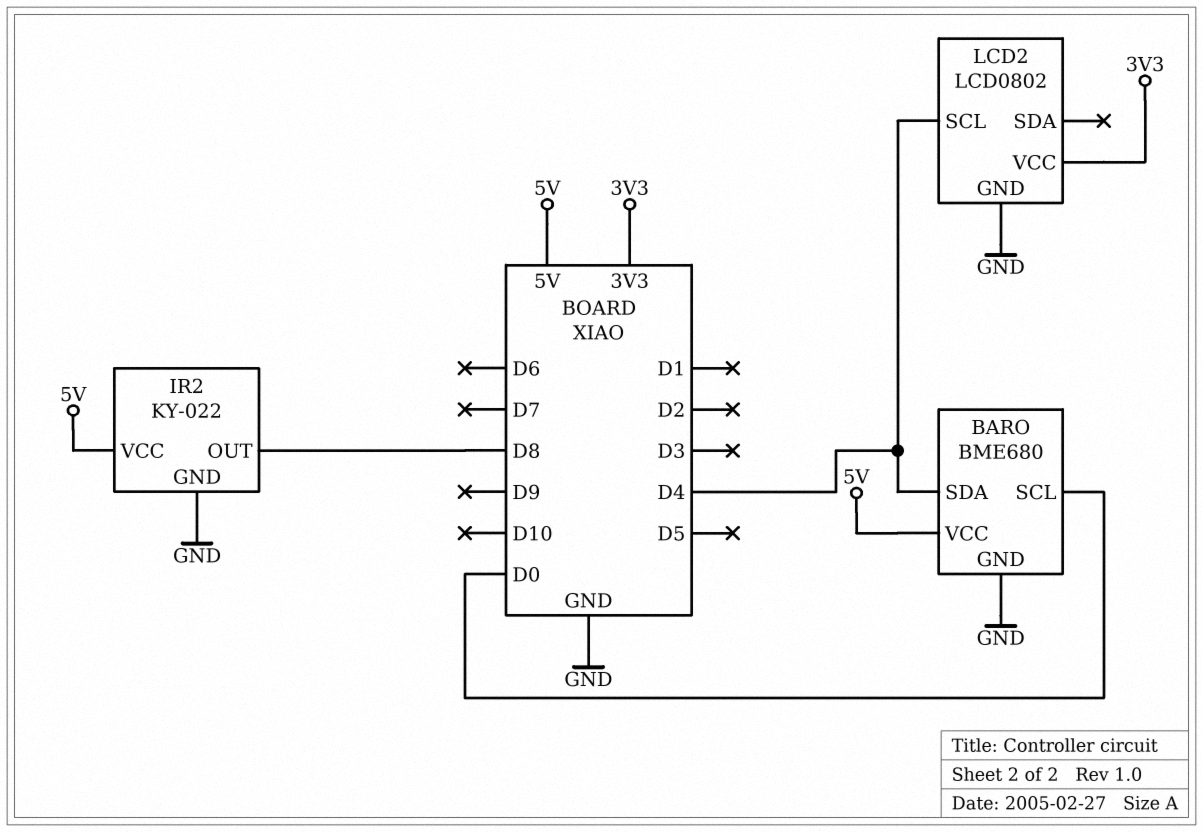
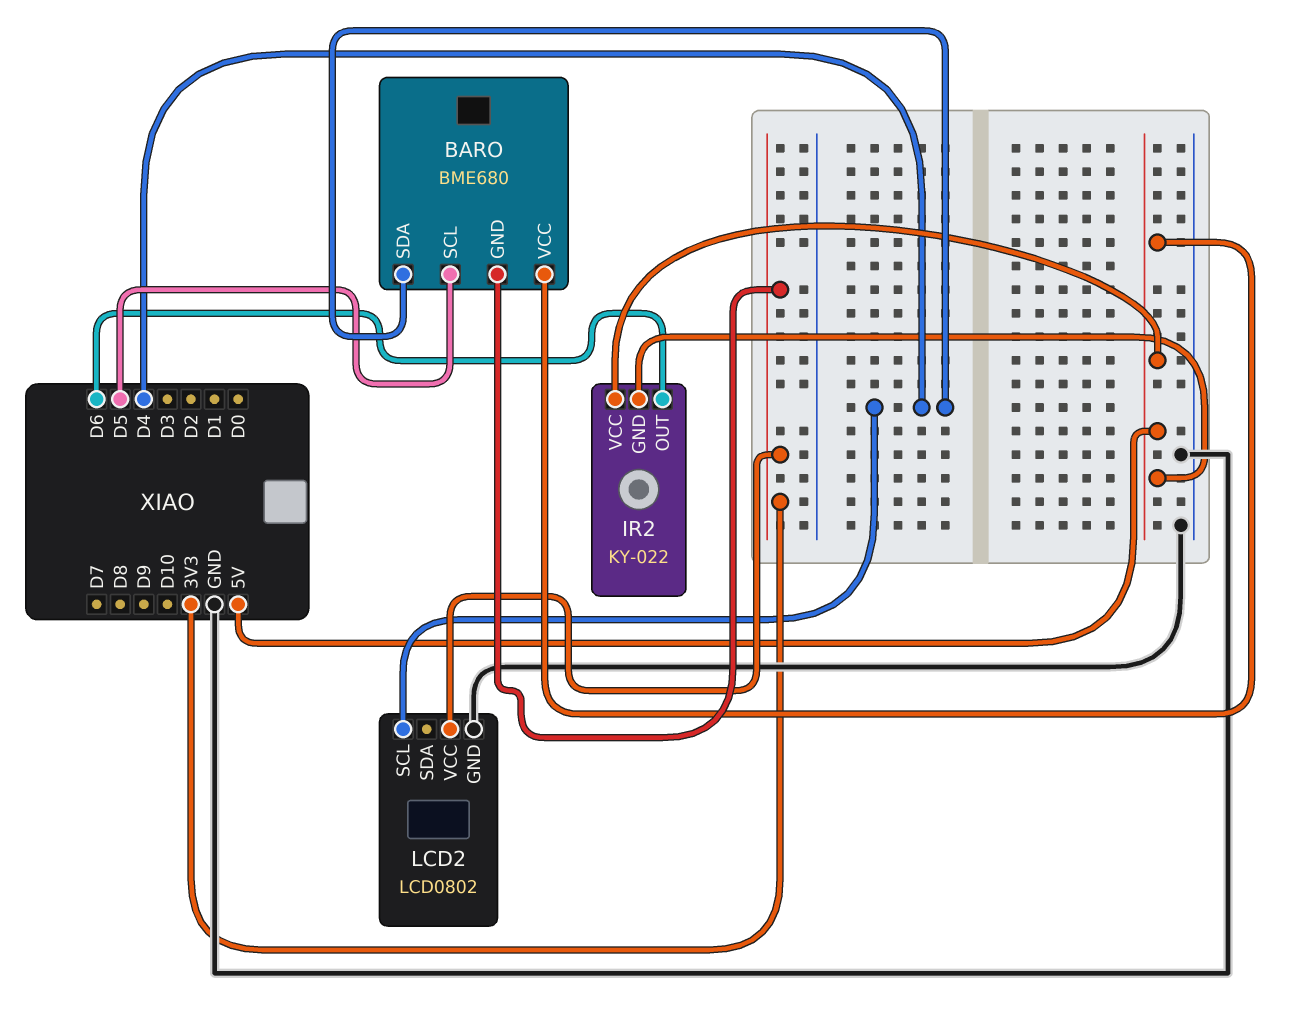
BARO pin GND: GND -> 3V3
BARO pin SCL: D0 -> D5
IR2 pin GND: GND -> 5V
IR2 pin OUT: D8 -> D6

